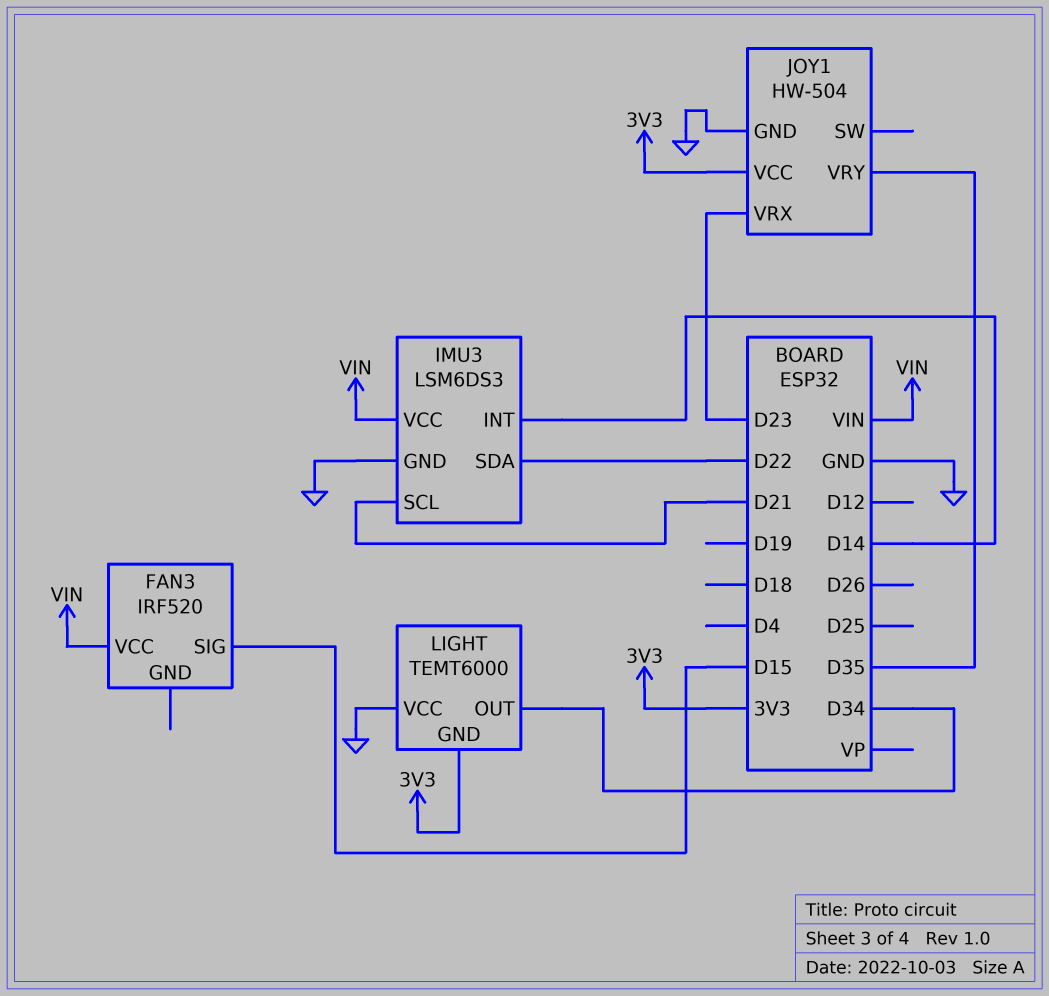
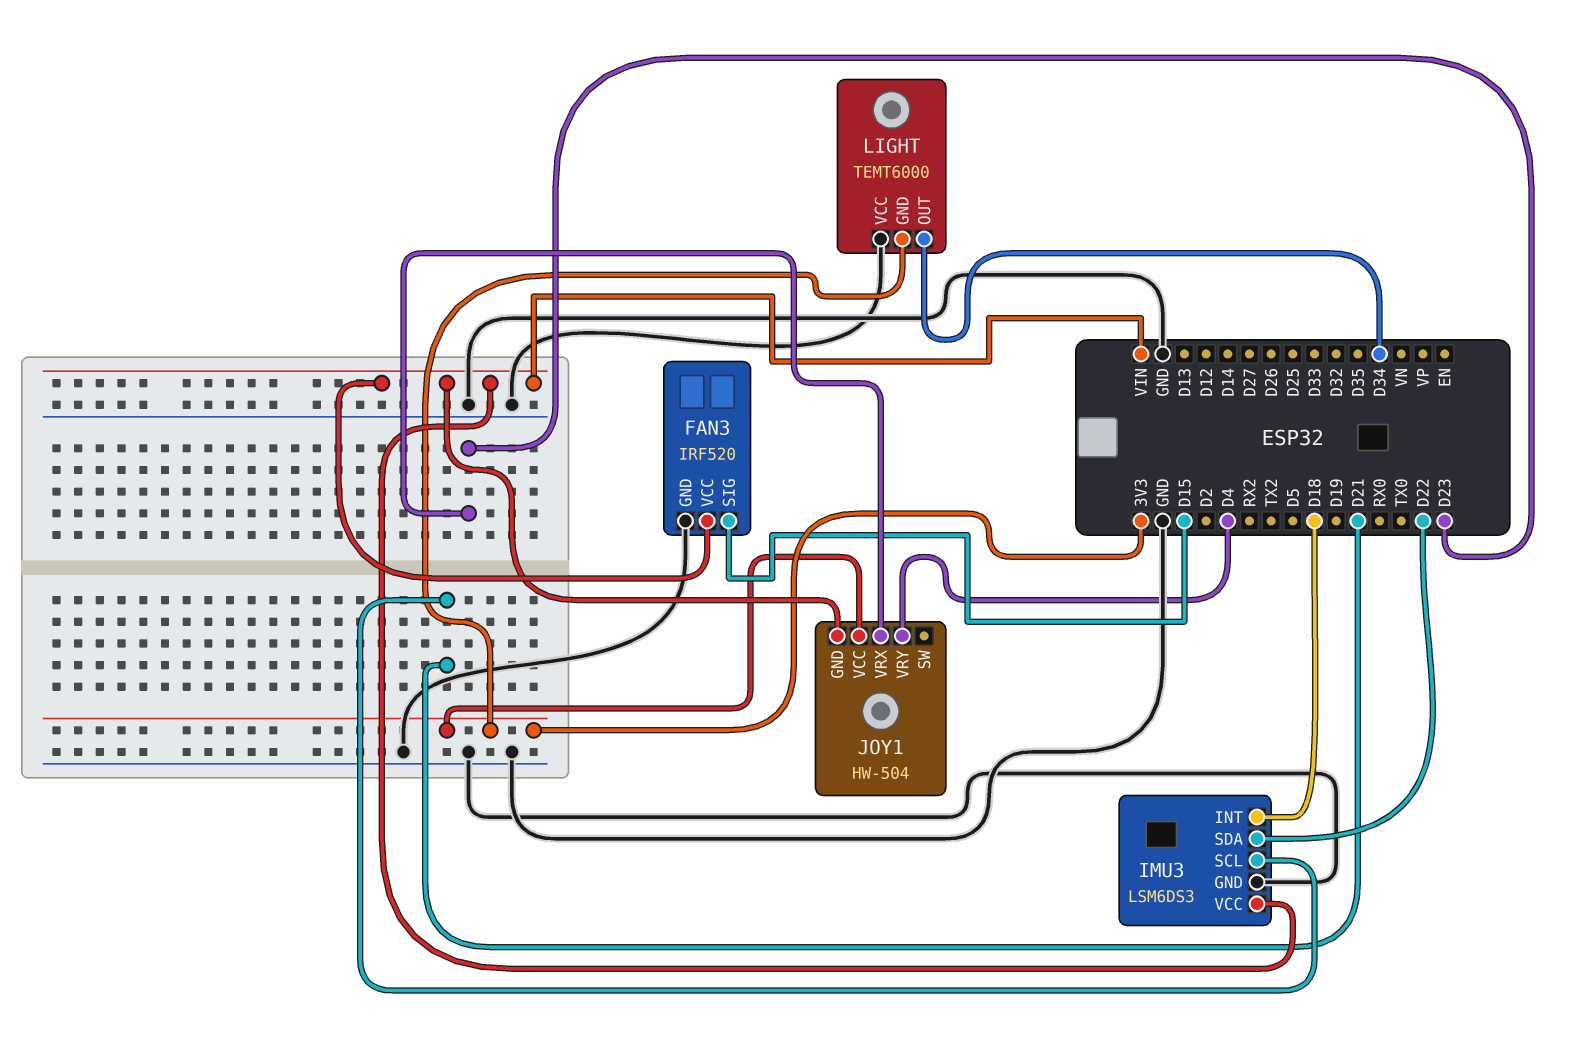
FAN3 pin GND: none -> GND
IMU3 pin INT: D14 -> D18
JOY1 pin GND: GND -> VIN
JOY1 pin VRY: D35 -> D4

